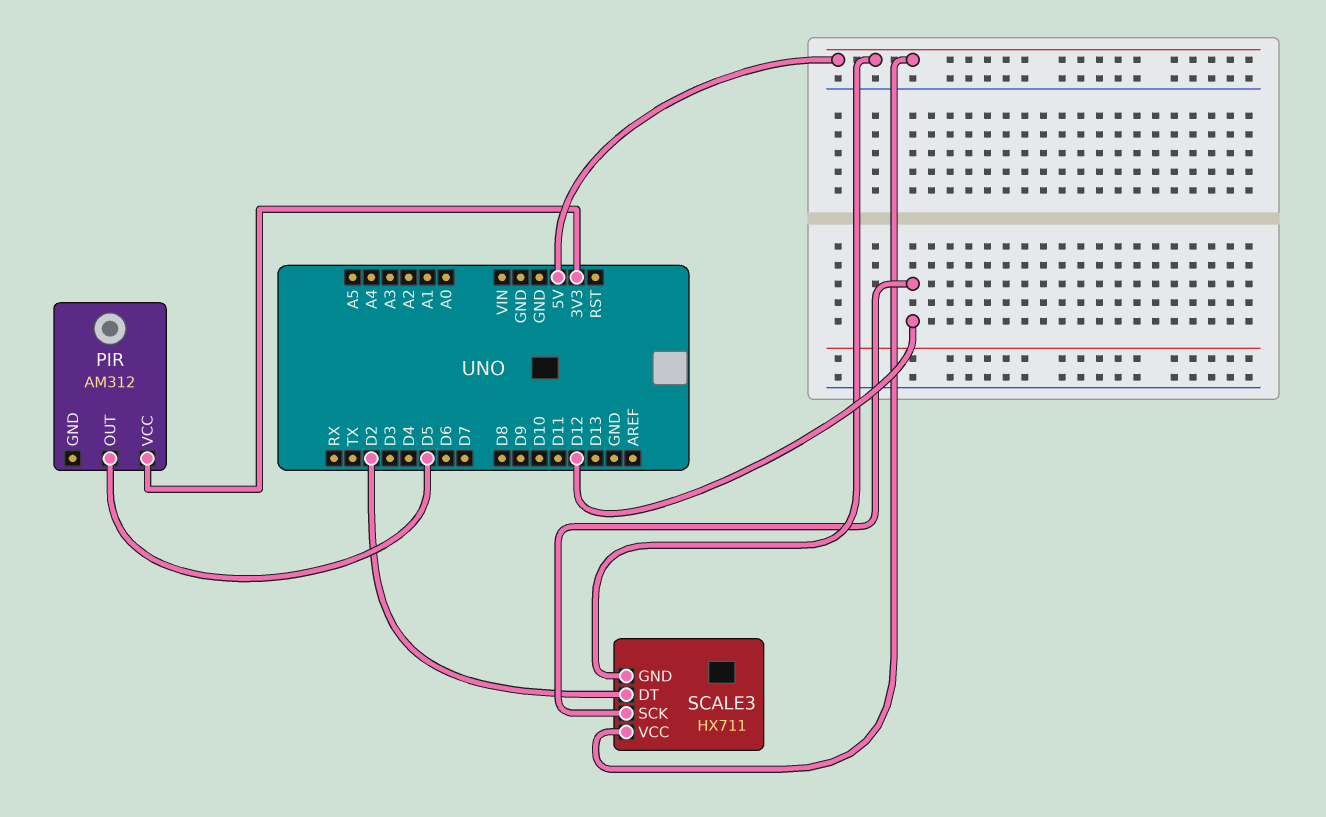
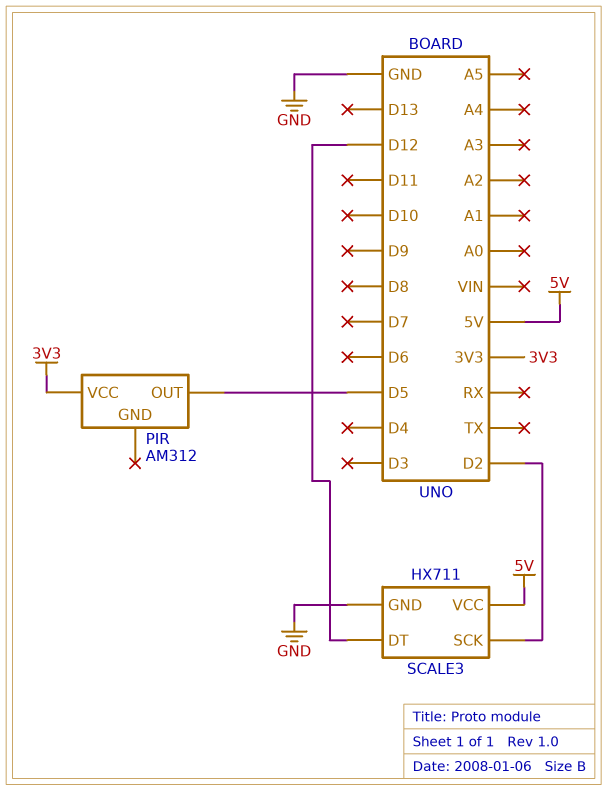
SCALE3 pin DT: D2 -> D12
SCALE3 pin GND: 5V -> GND
SCALE3 pin SCK: D12 -> D2

